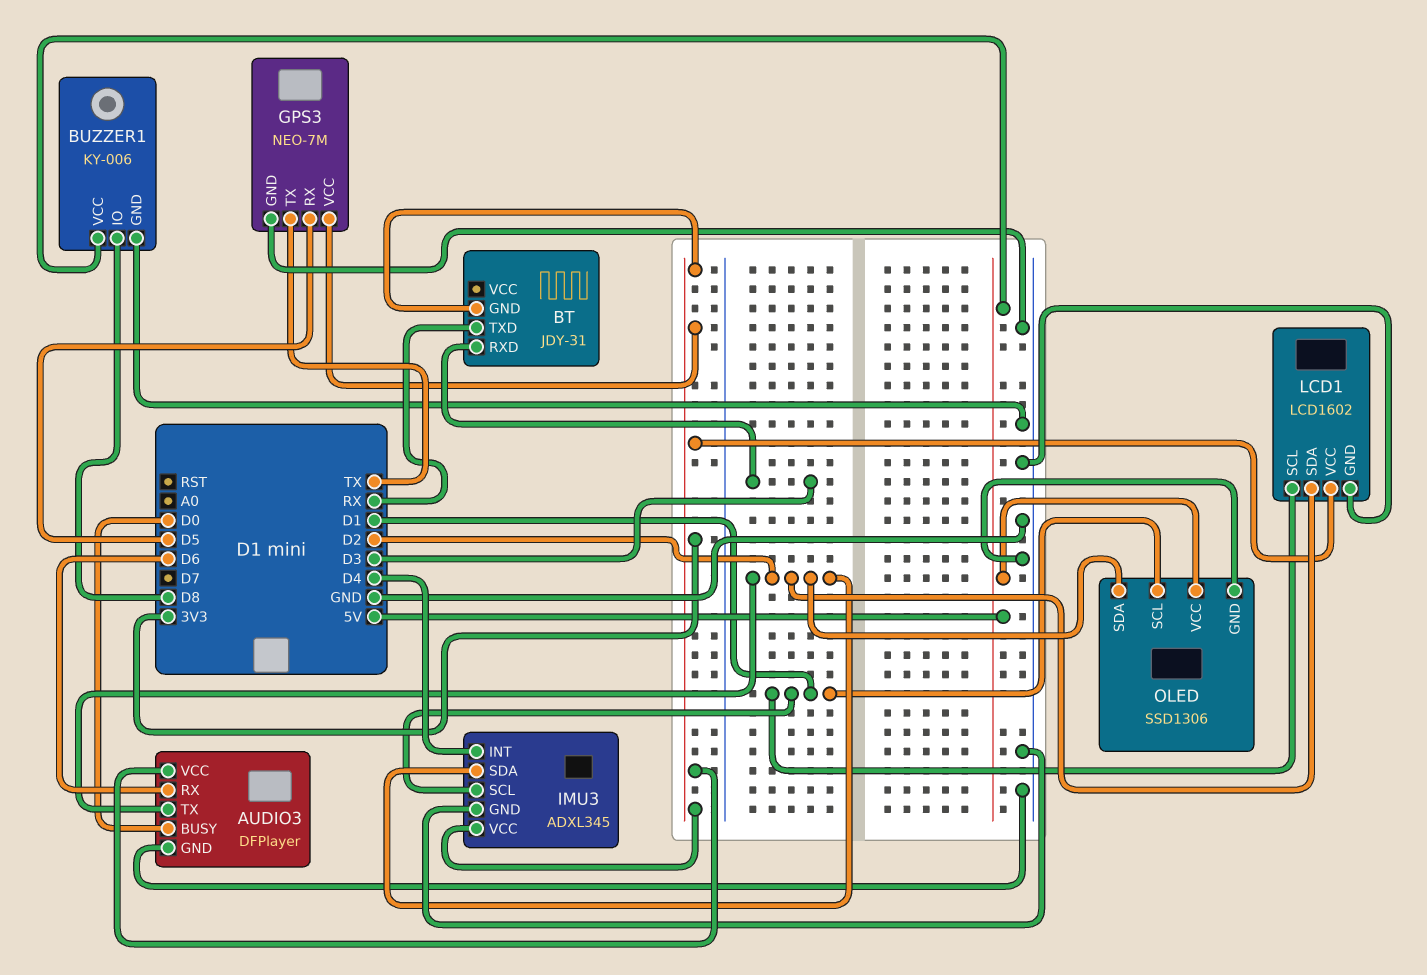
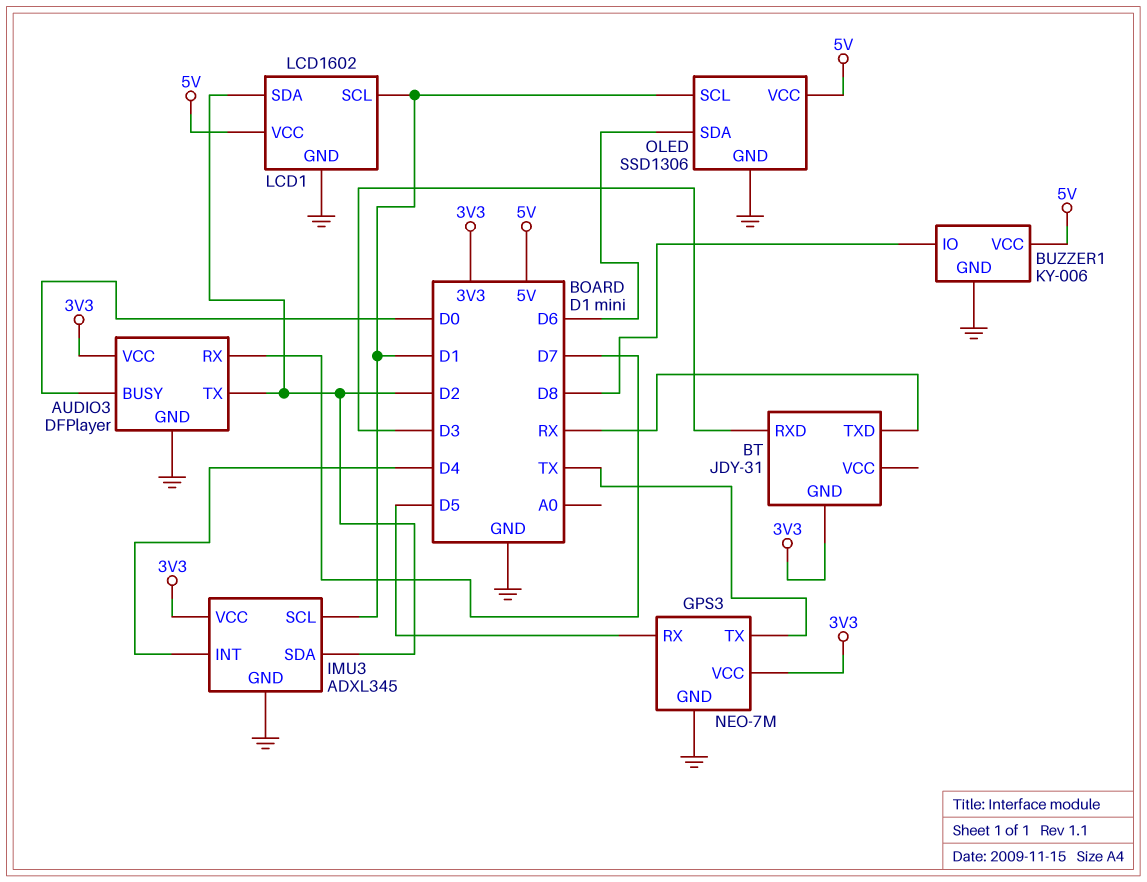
AUDIO3 pin RX: D6 -> D7
LCD1 pin VCC: 3V3 -> 5V
OLED pin SDA: D2 -> D6

